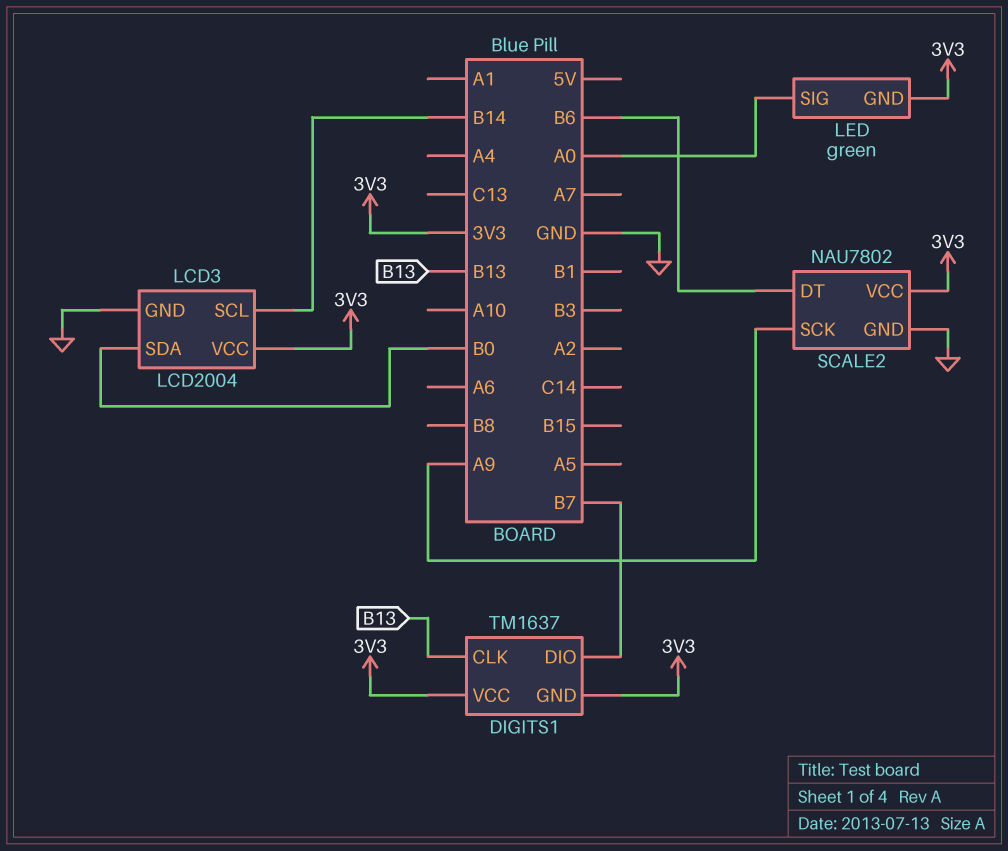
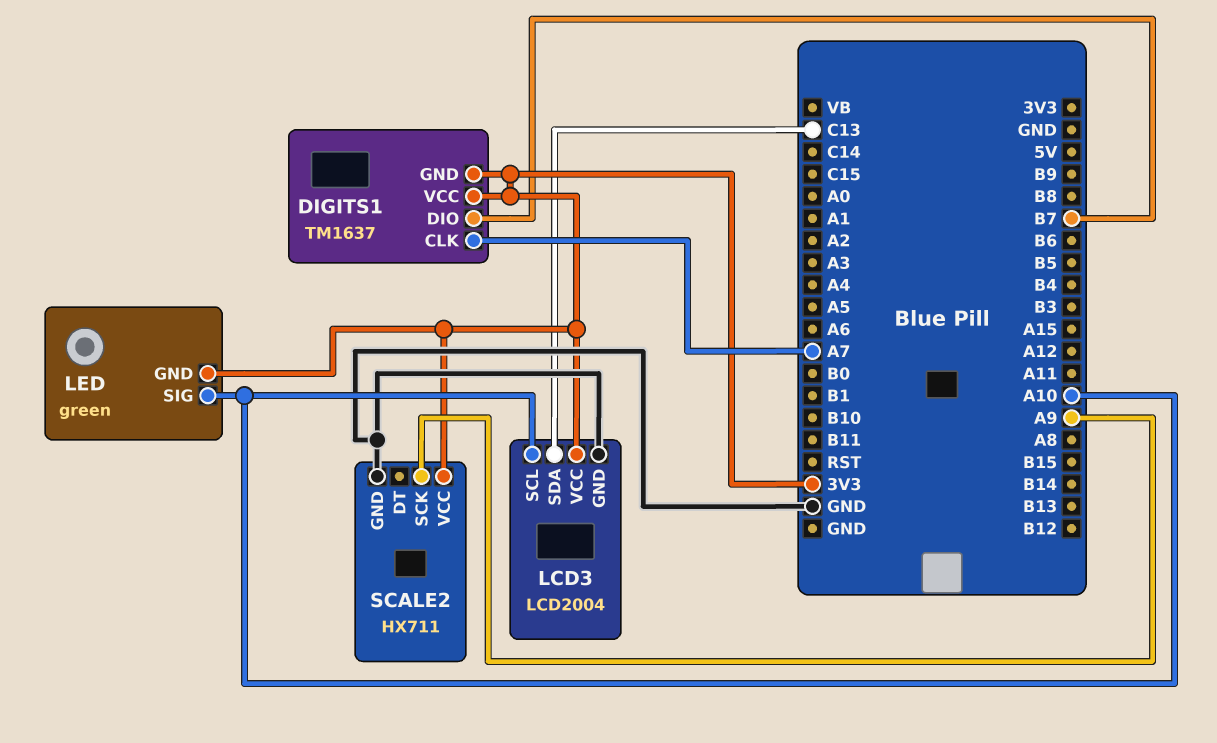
DIGITS1 pin CLK: B13 -> A7
LCD3 pin SCL: B14 -> A10
LCD3 pin SDA: B0 -> C13
LED pin SIG: A0 -> A10
SCALE2: NAU7802 -> HX711
SCALE2 pin DT: B6 -> none

